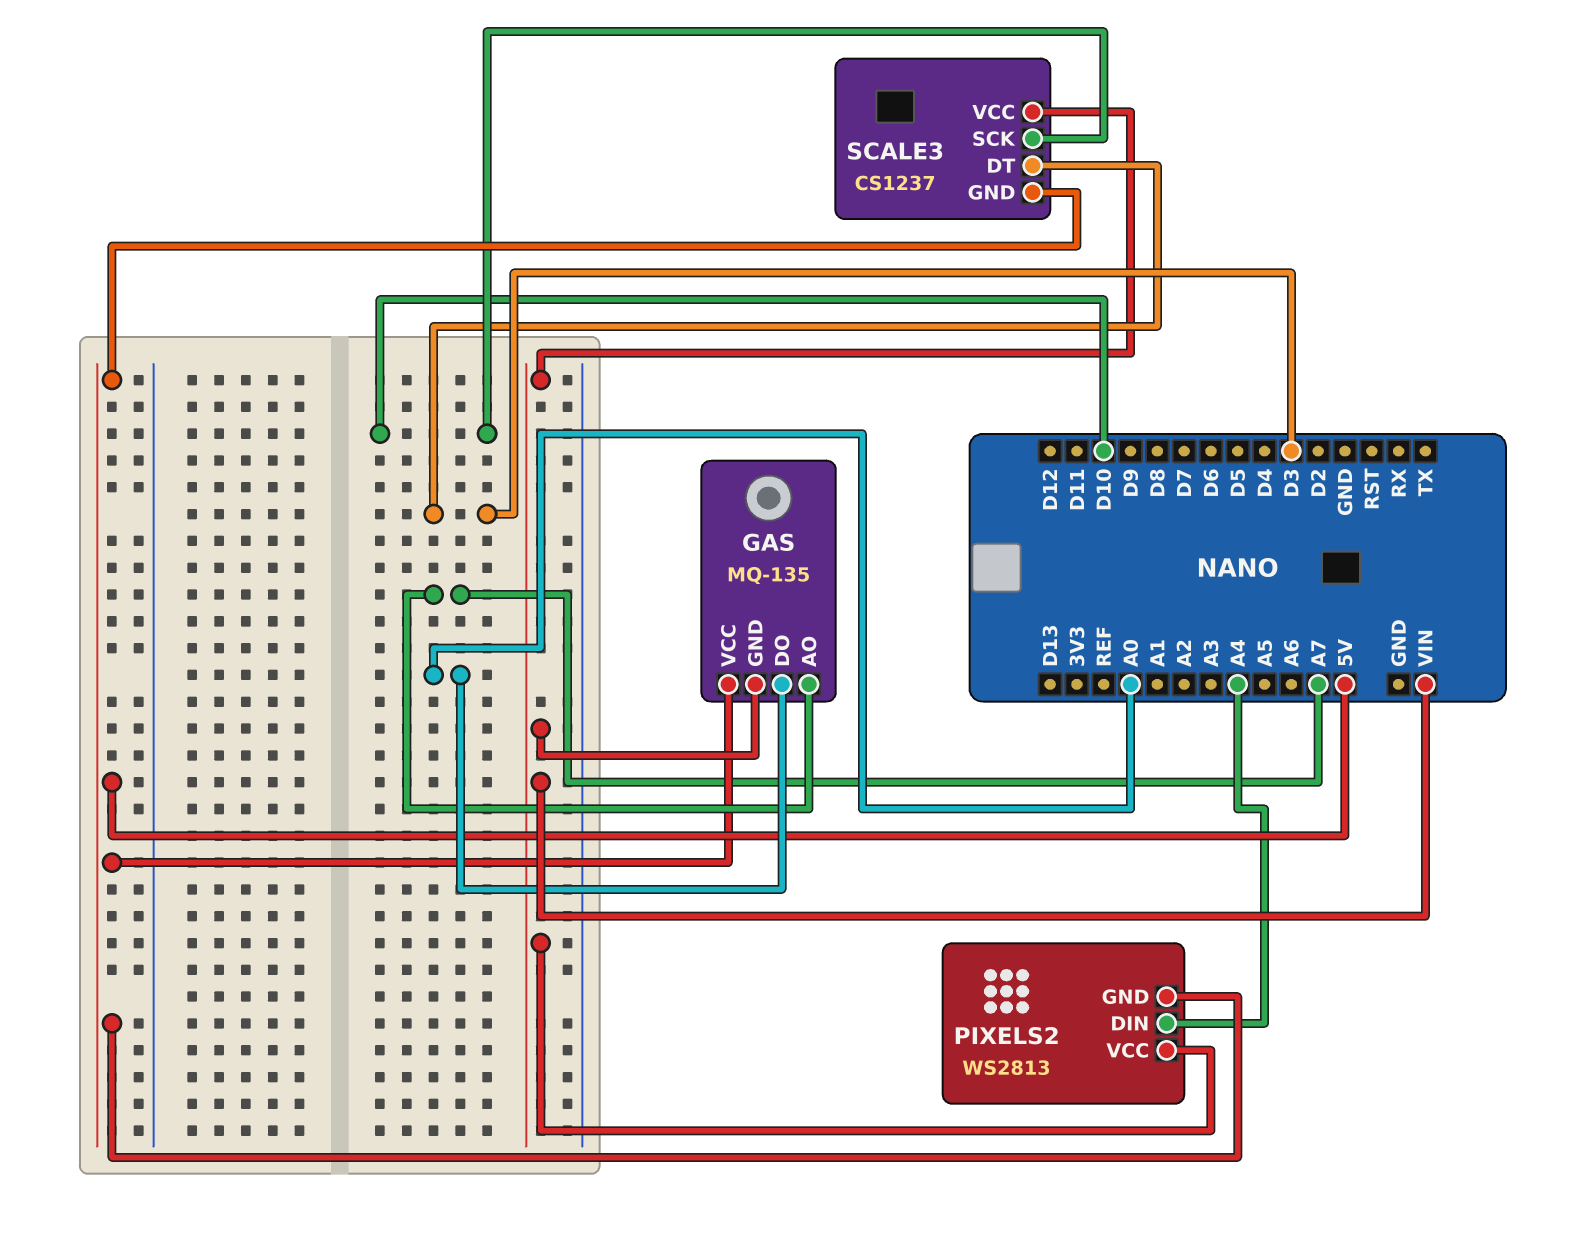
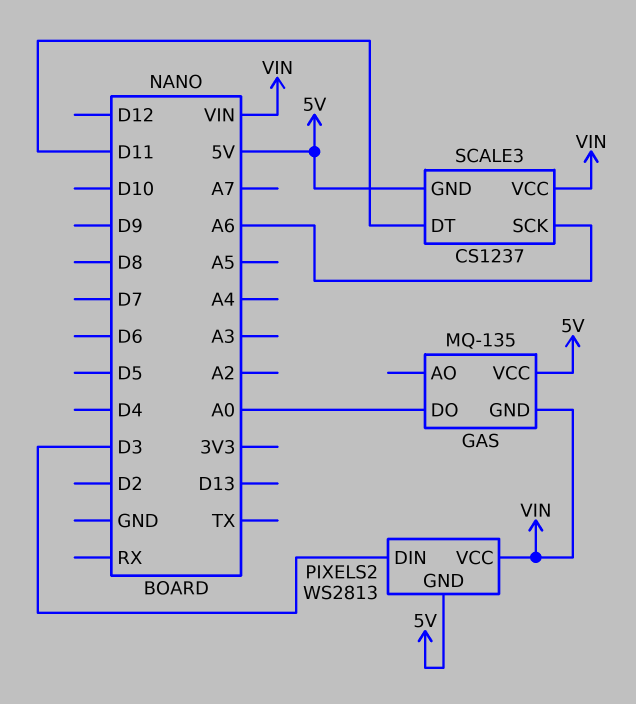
GAS pin AO: A7 -> none
PIXELS2 pin DIN: A4 -> D3
SCALE3 pin DT: D3 -> D11
SCALE3 pin SCK: D10 -> A6

